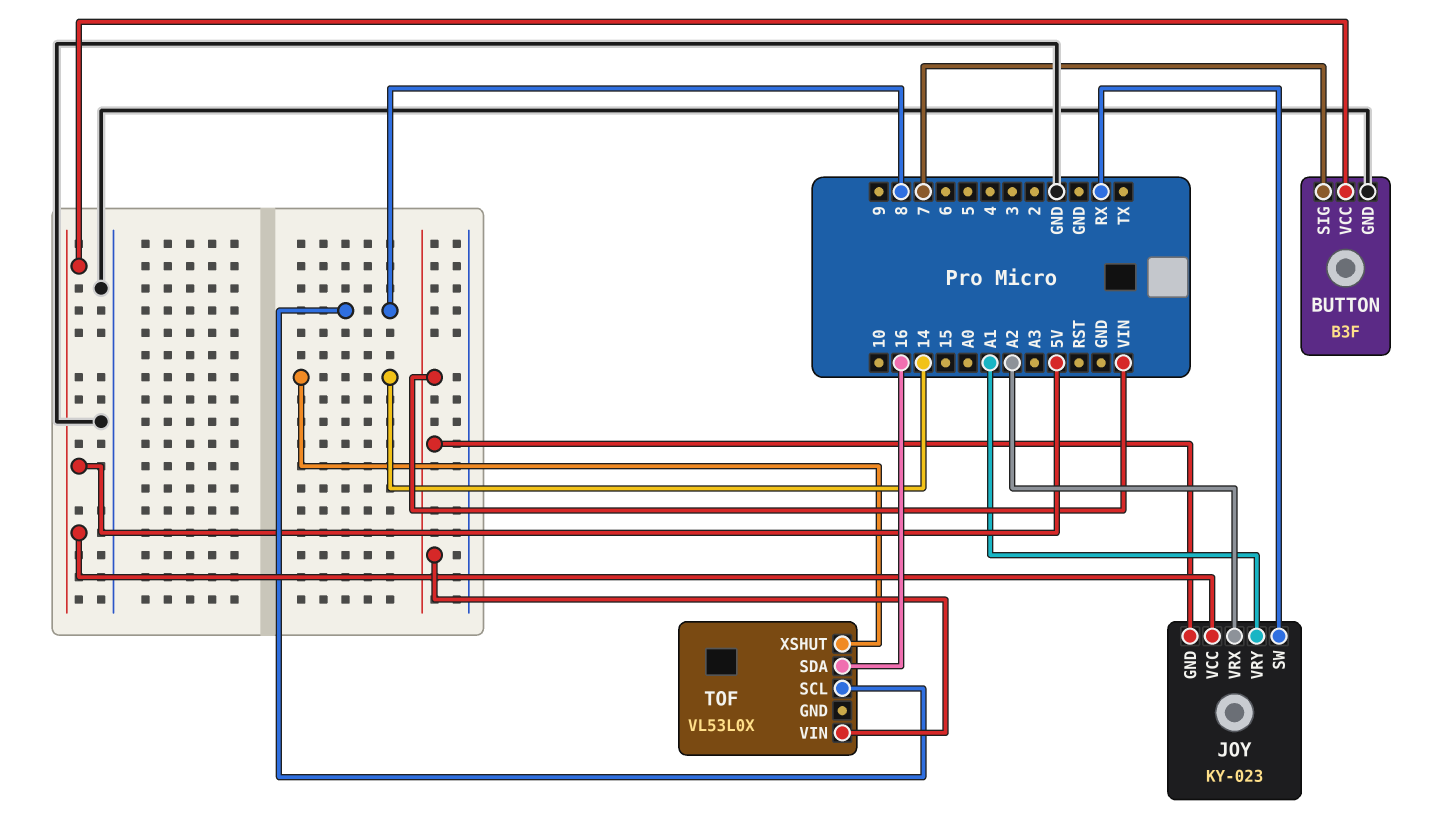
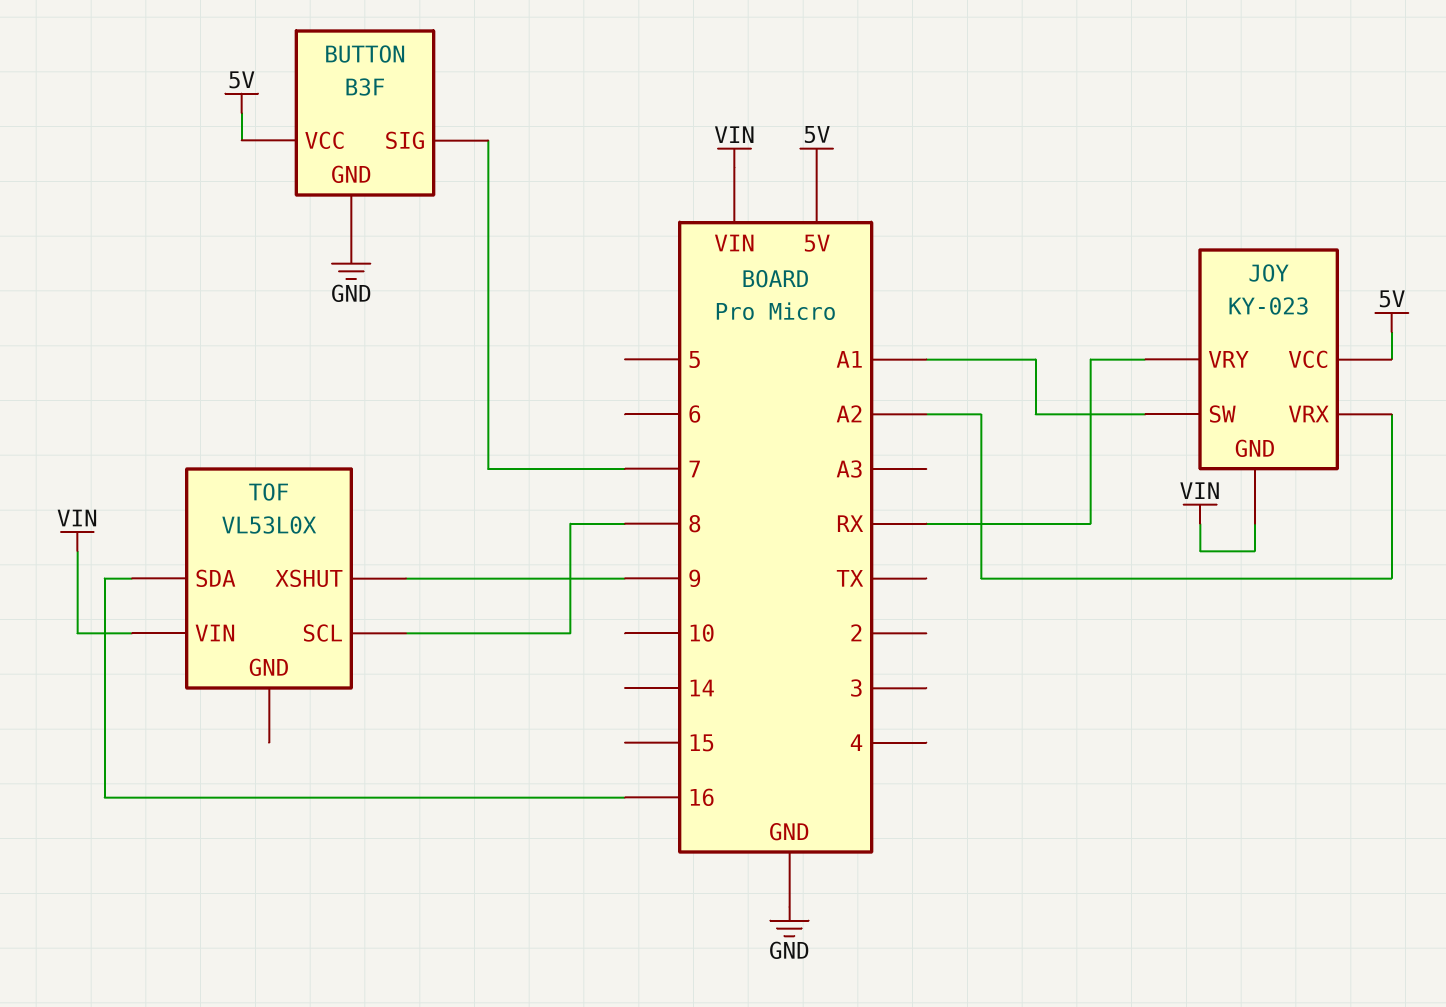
JOY pin SW: RX -> A1
JOY pin VRY: A1 -> RX
TOF pin XSHUT: 14 -> 9

